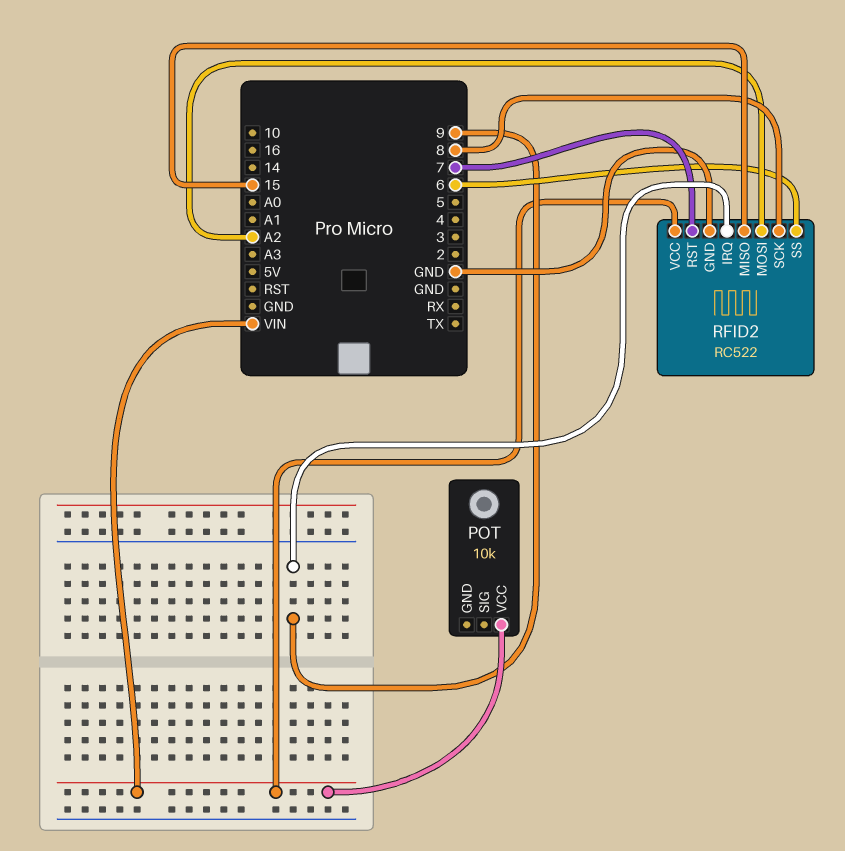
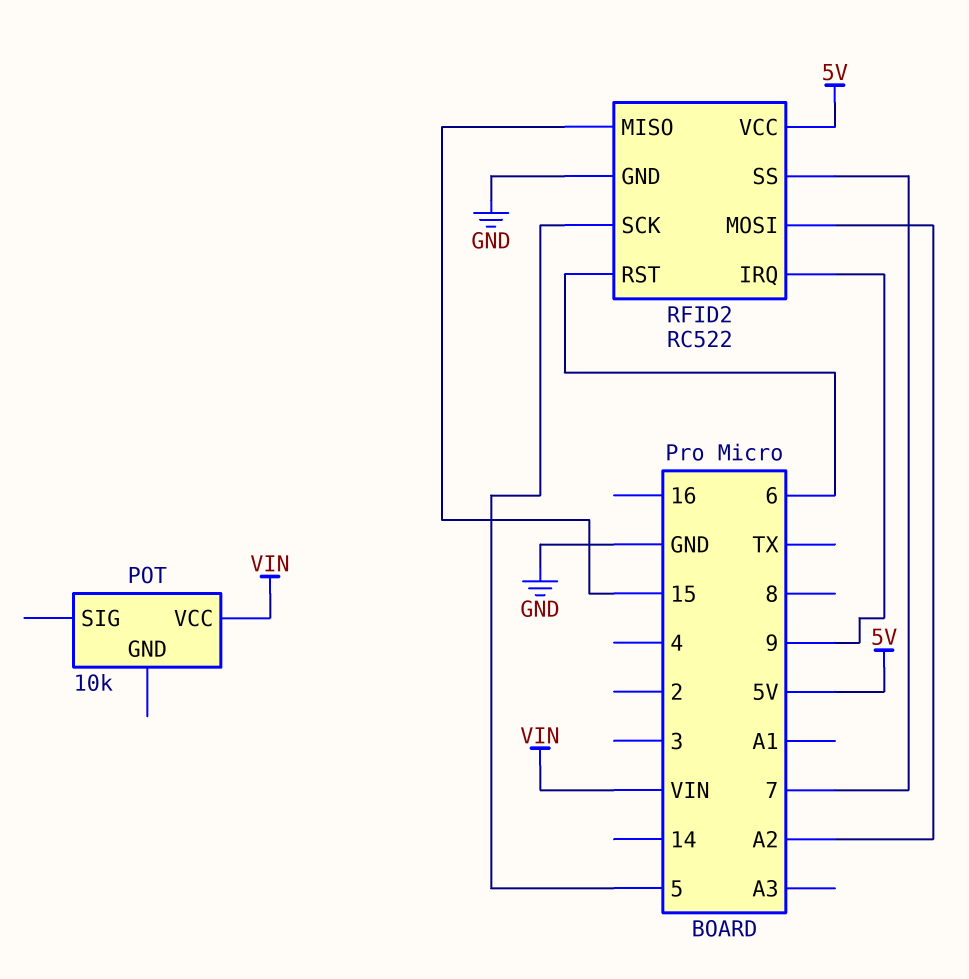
RFID2 pin RST: 7 -> 6
RFID2 pin SCK: 8 -> 5
RFID2 pin SS: 6 -> 7
RFID2 pin VCC: VIN -> 5V

